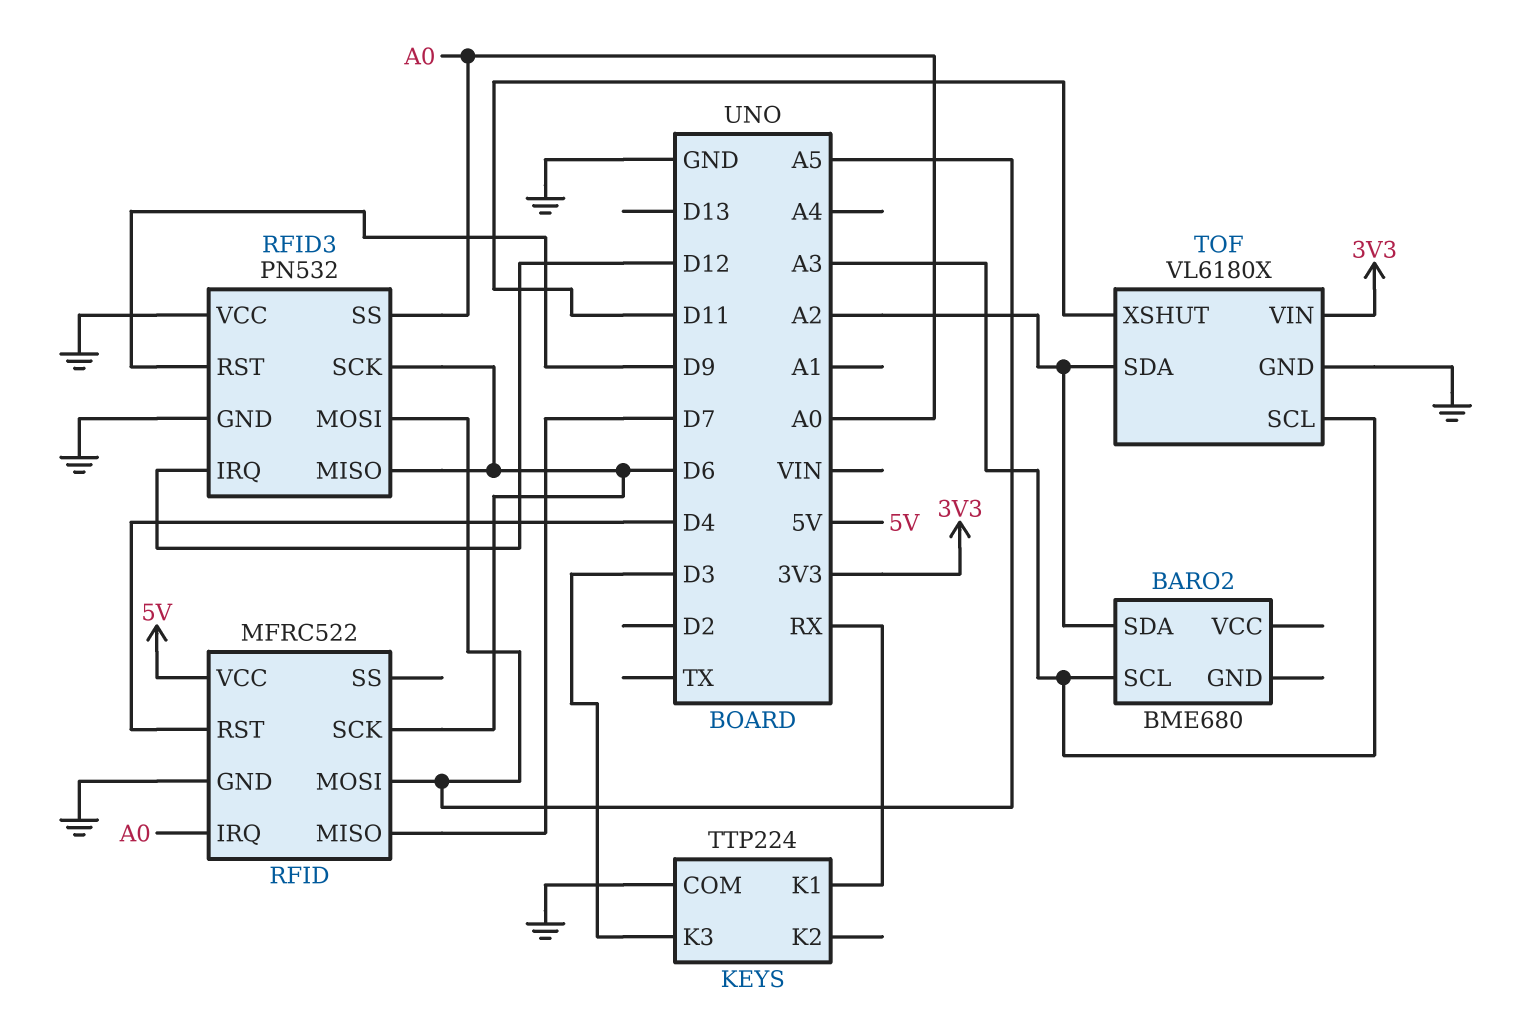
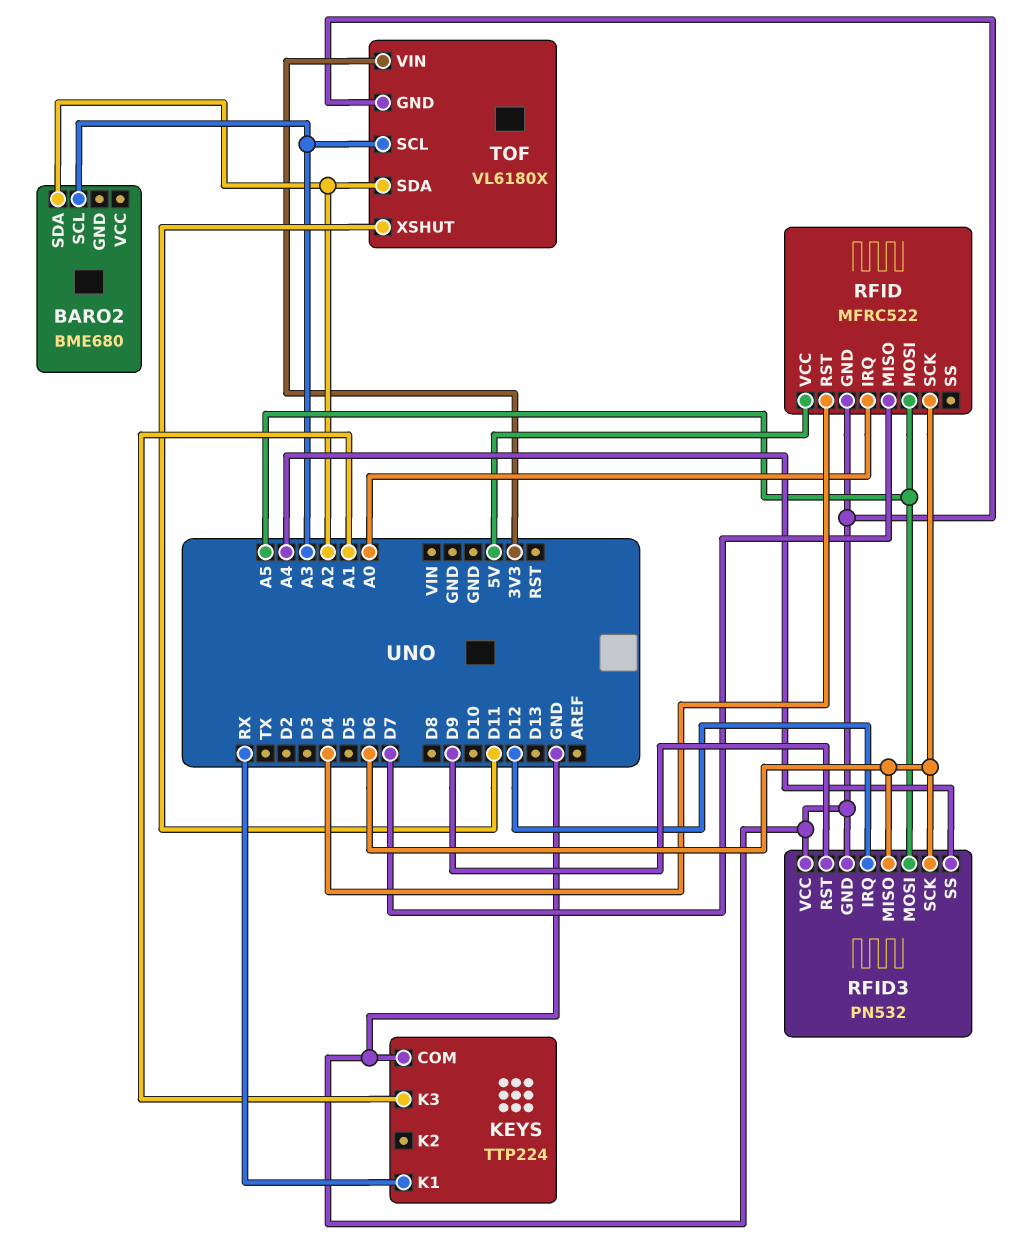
KEYS pin K3: D3 -> A1
RFID3 pin SS: A0 -> A4

